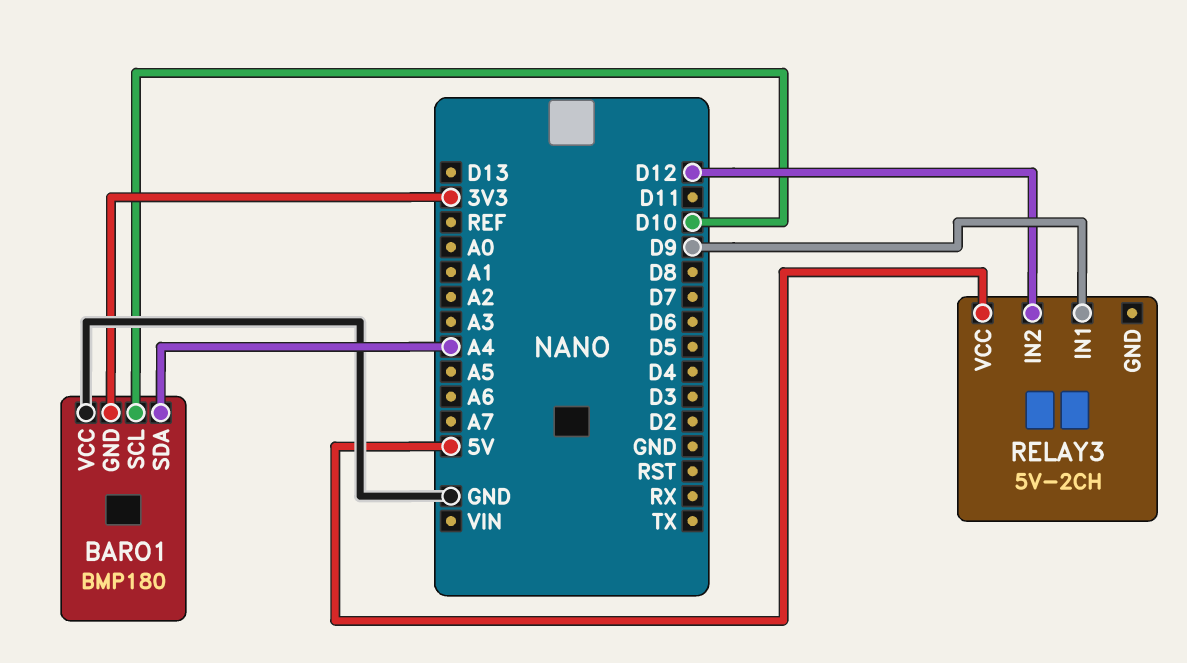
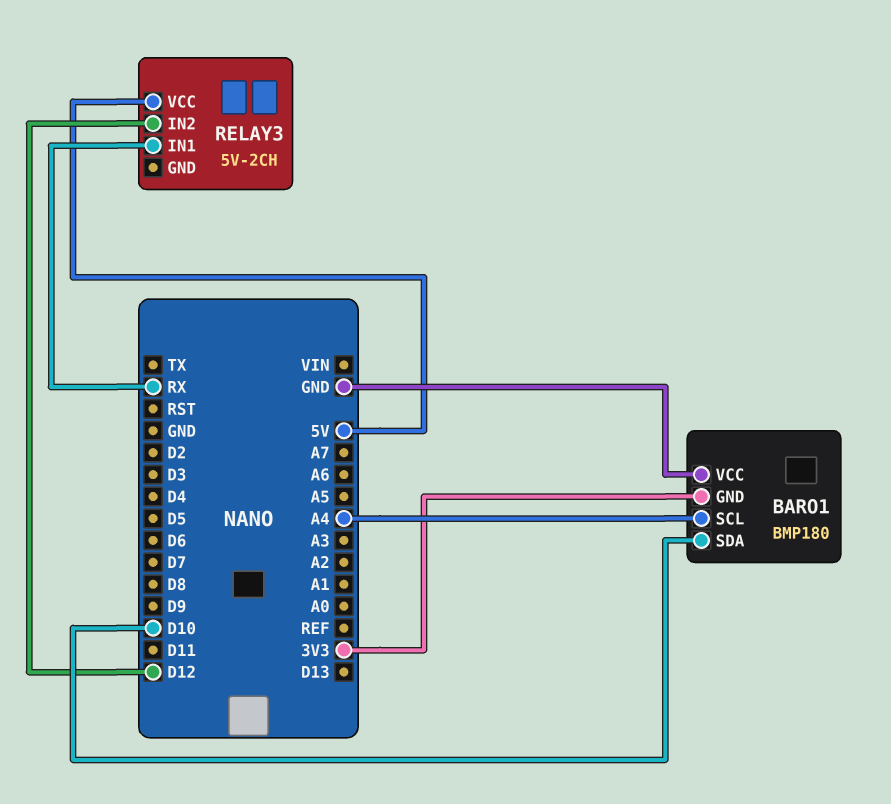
BARO1 pin SCL: D10 -> A4
BARO1 pin SDA: A4 -> D10
RELAY3 pin IN1: D9 -> RX

